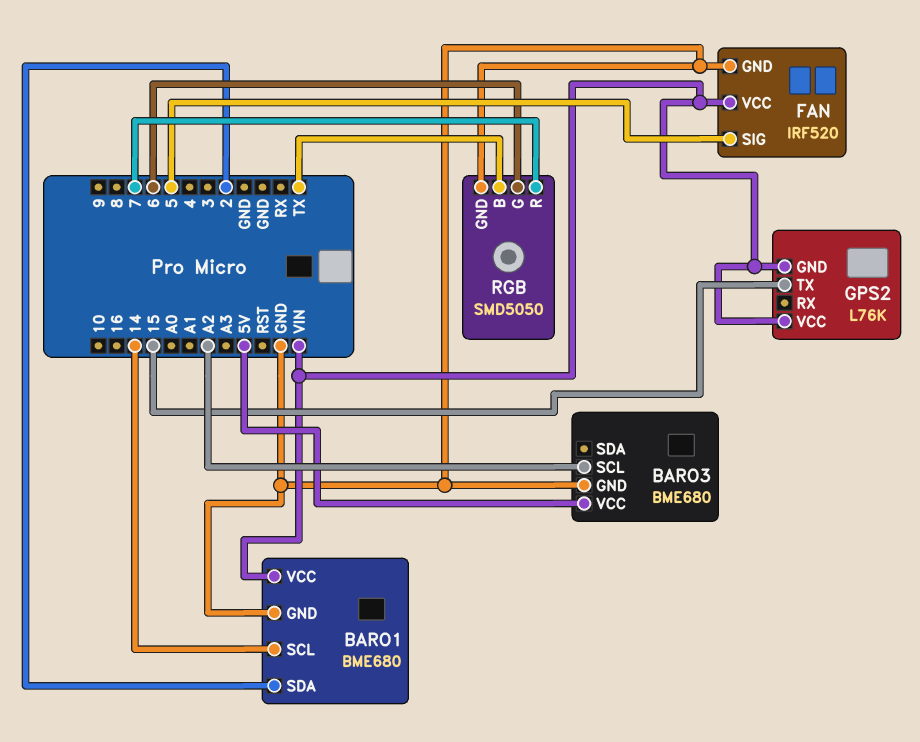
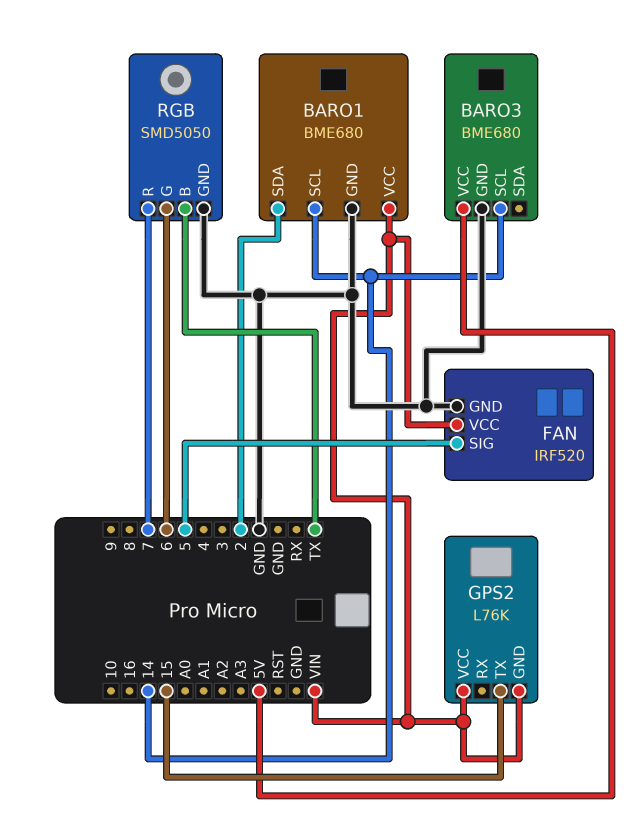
BARO3 pin SCL: A2 -> 14

